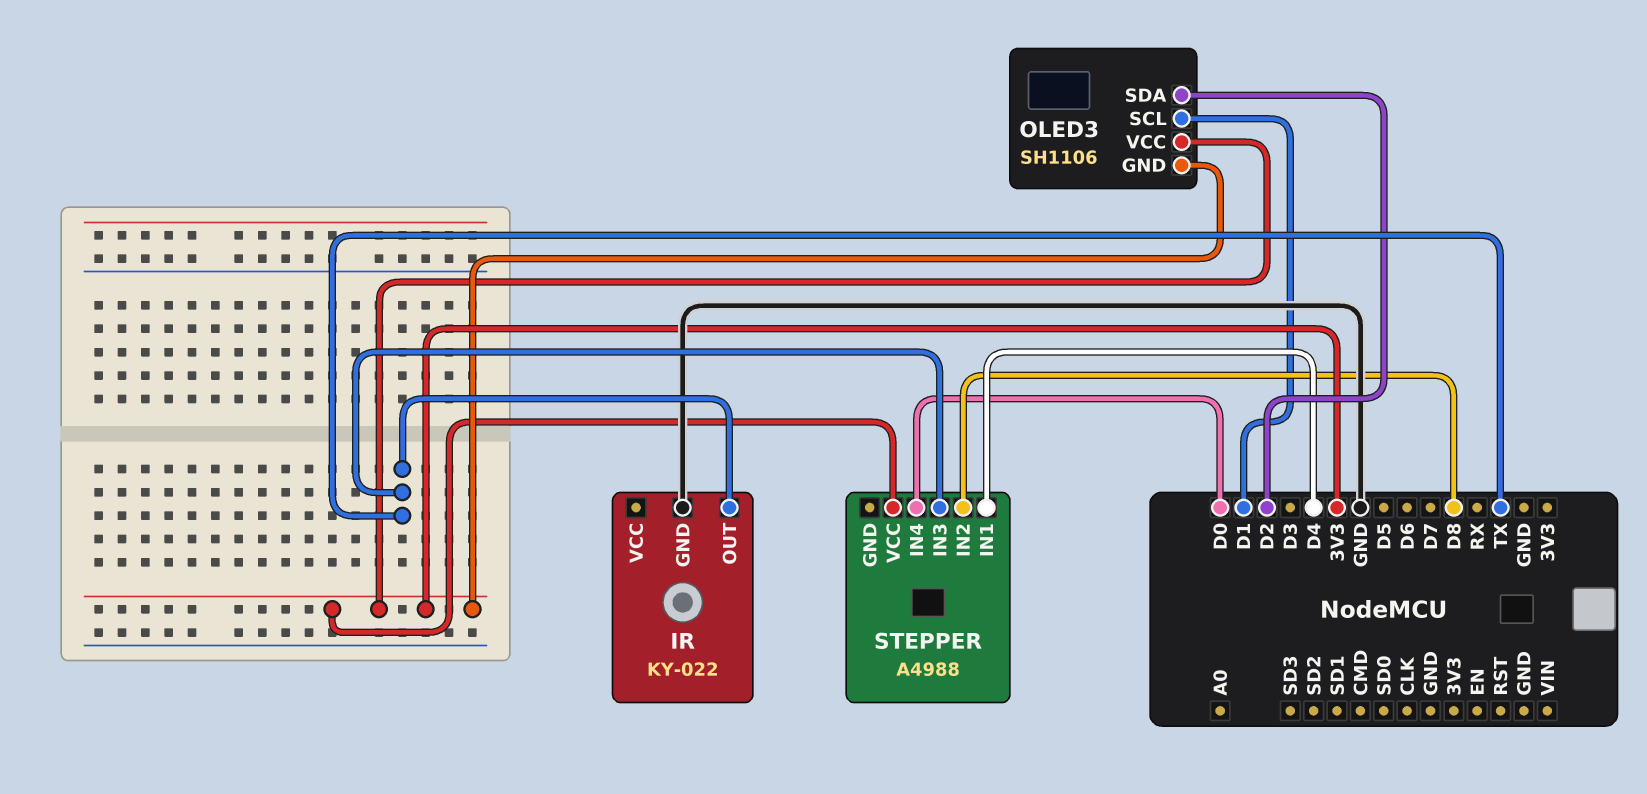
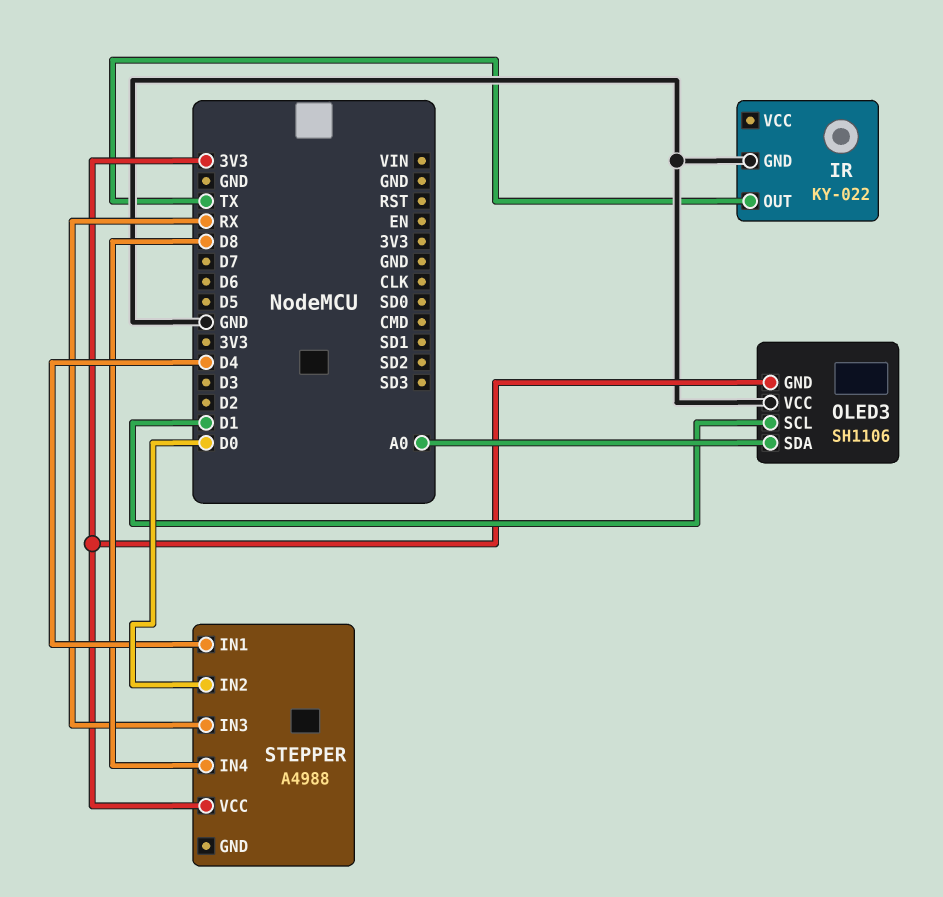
OLED3 pin SDA: D2 -> A0
OLED3 pin VCC: 3V3 -> GND
STEPPER pin IN2: D8 -> D0
STEPPER pin IN3: TX -> RX
STEPPER pin IN4: D0 -> D8

